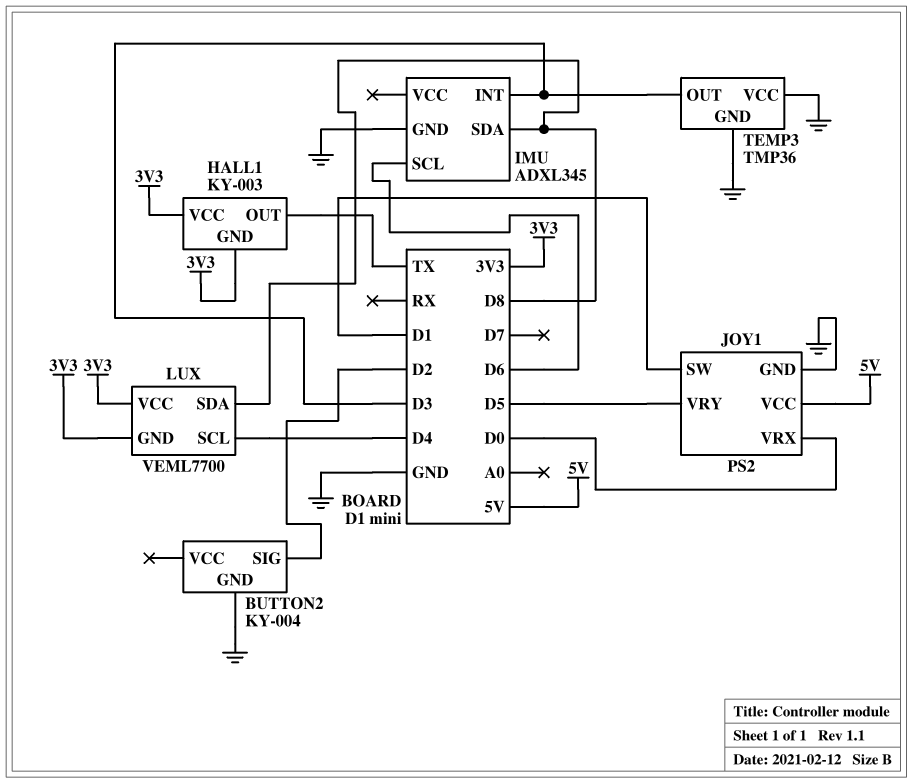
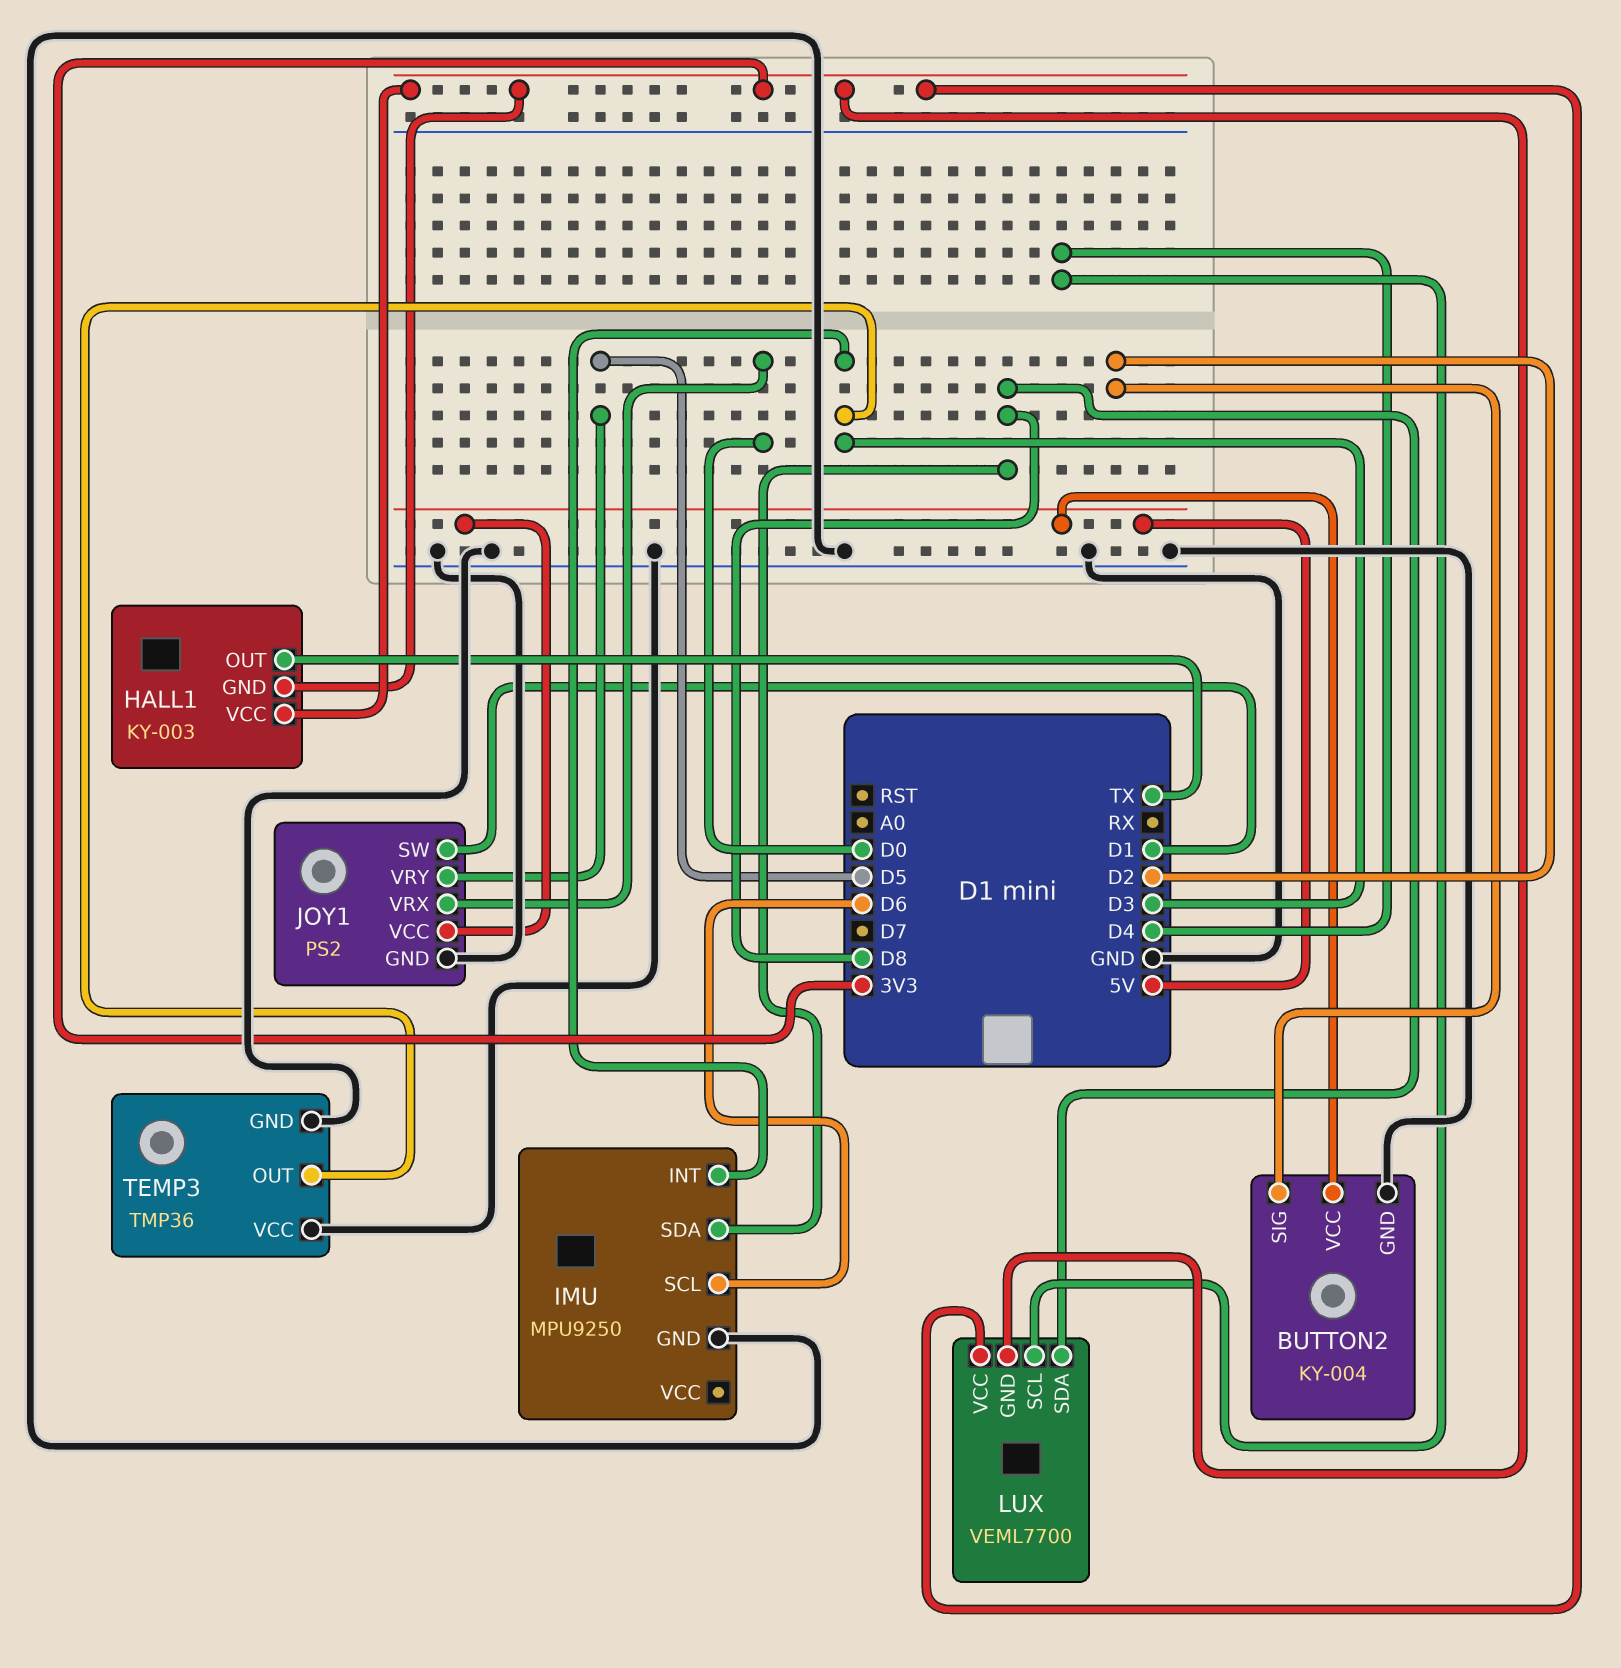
BUTTON2 pin VCC: none -> 5V
IMU: ADXL345 -> MPU9250

